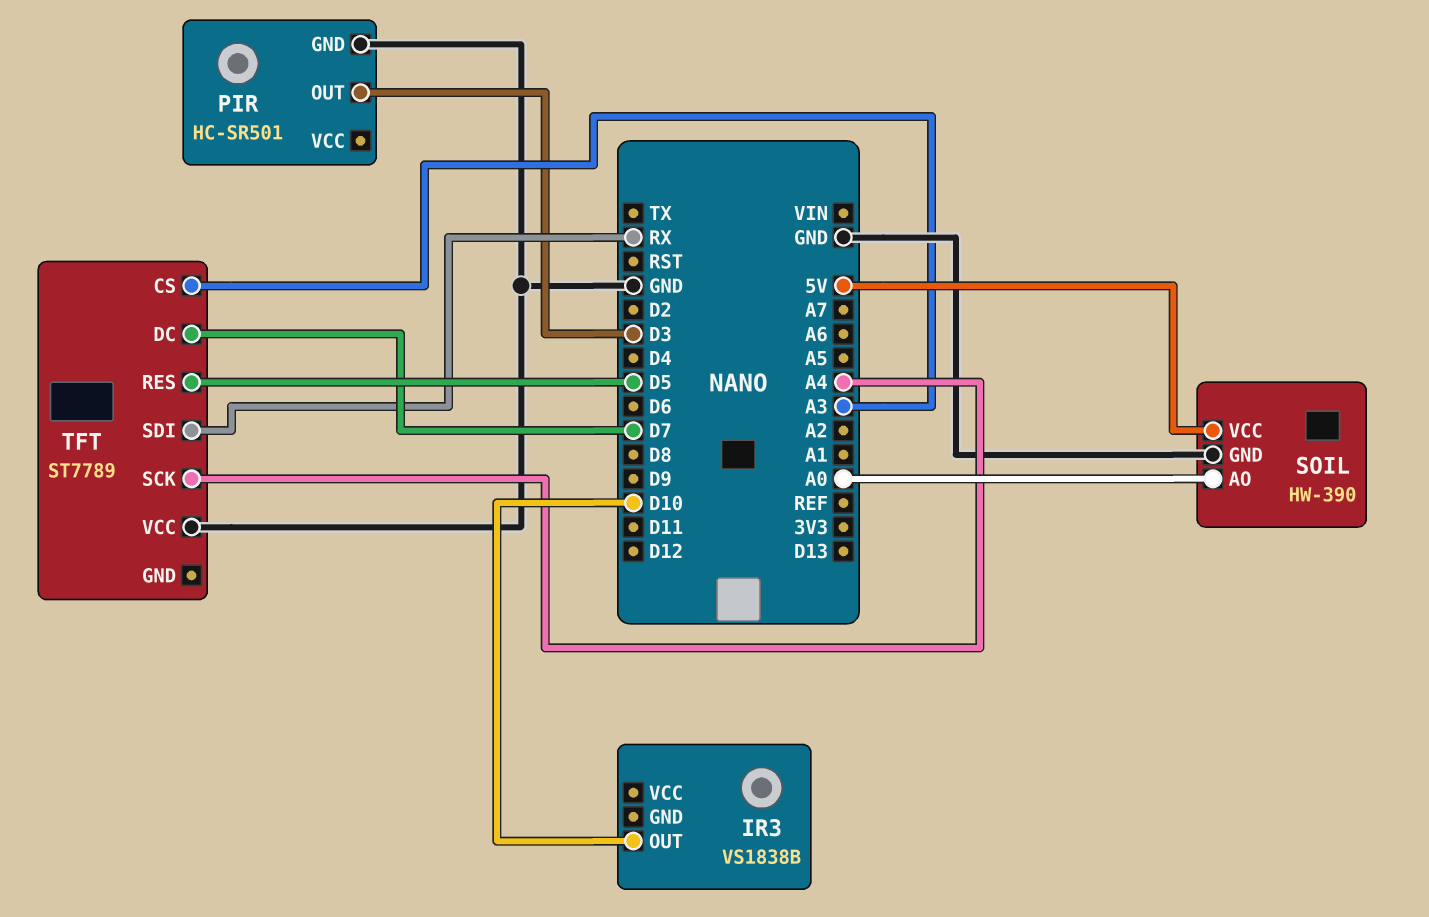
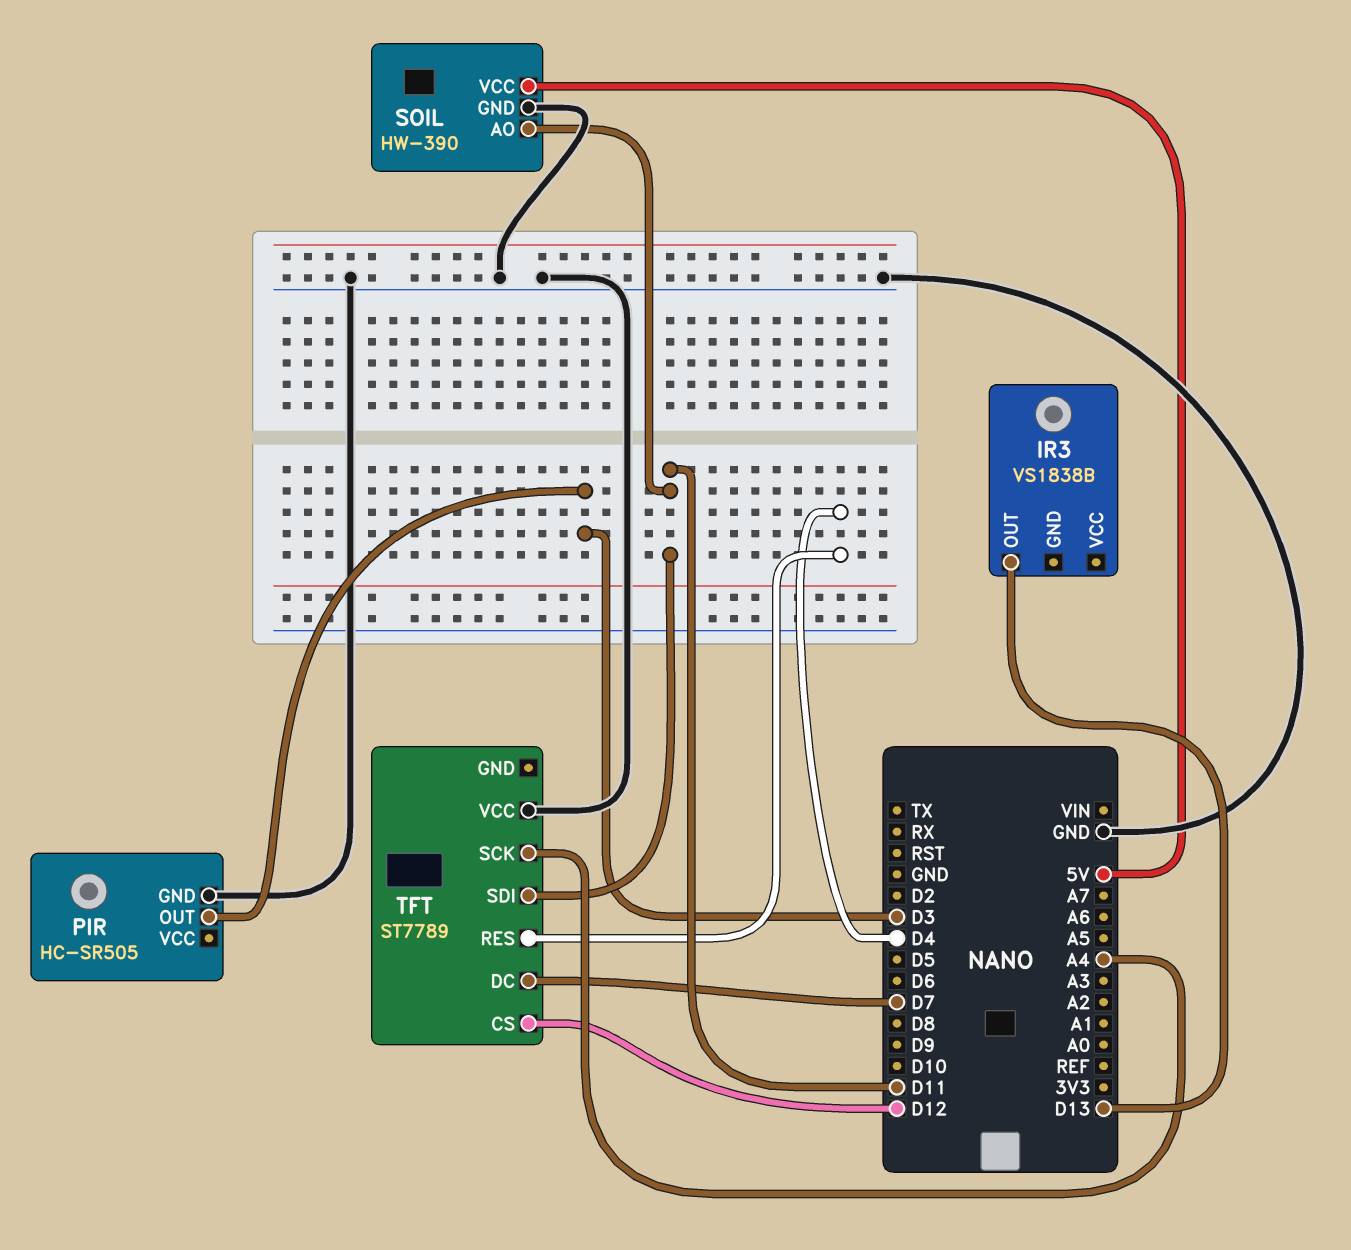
IR3 pin OUT: D10 -> D13
PIR: HC-SR501 -> HC-SR505
SOIL pin AO: A0 -> D11
TFT pin CS: A3 -> D12
TFT pin RES: D5 -> D4
TFT pin SDI: RX -> D11

